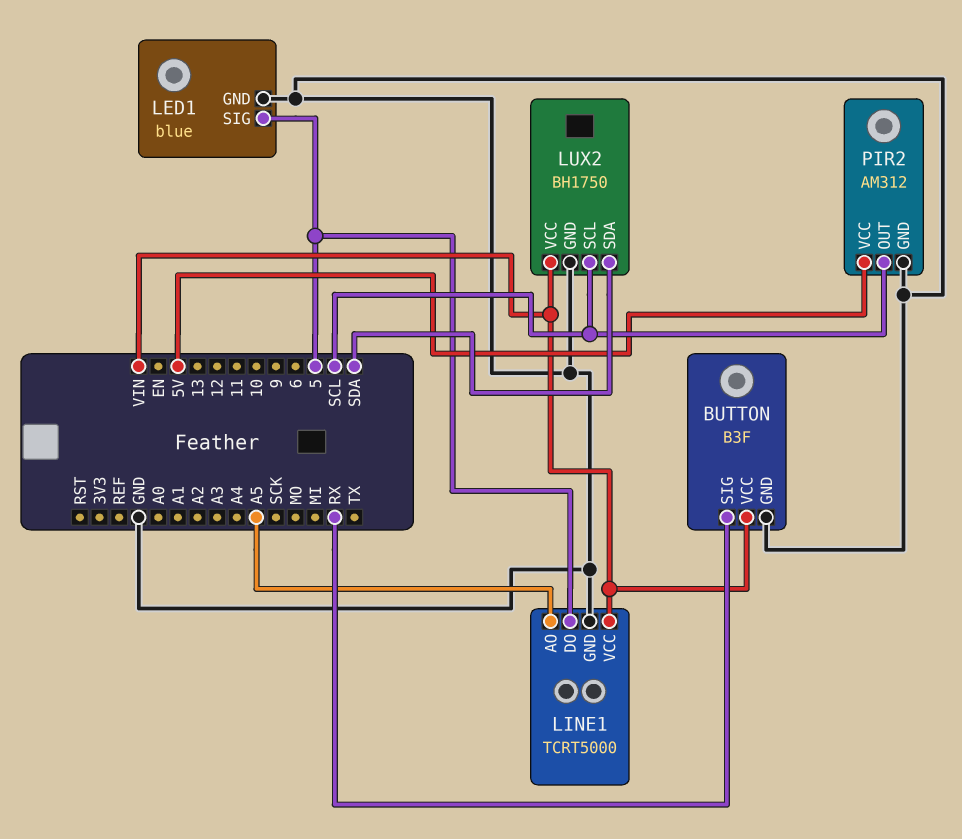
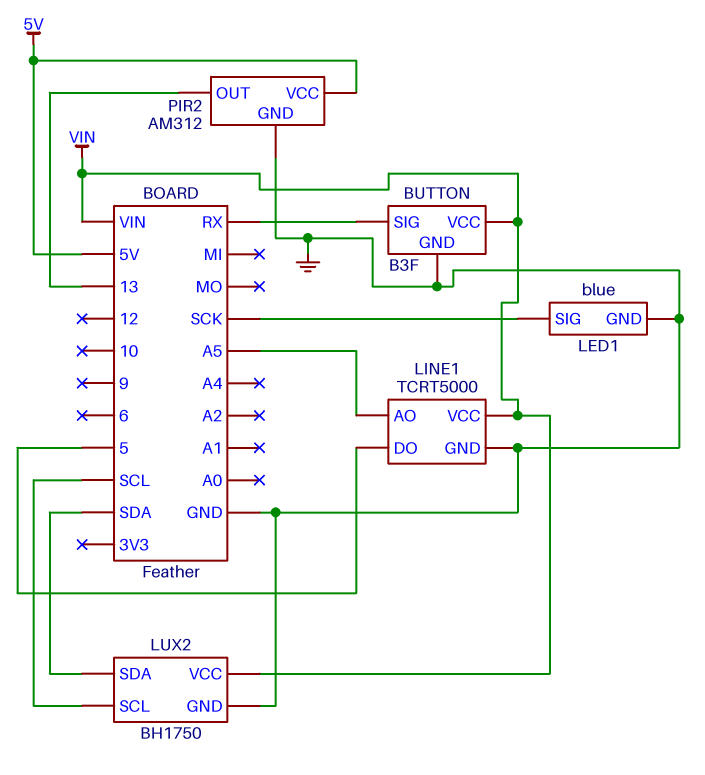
LED1 pin SIG: 5 -> SCK
PIR2 pin OUT: SCL -> 13

